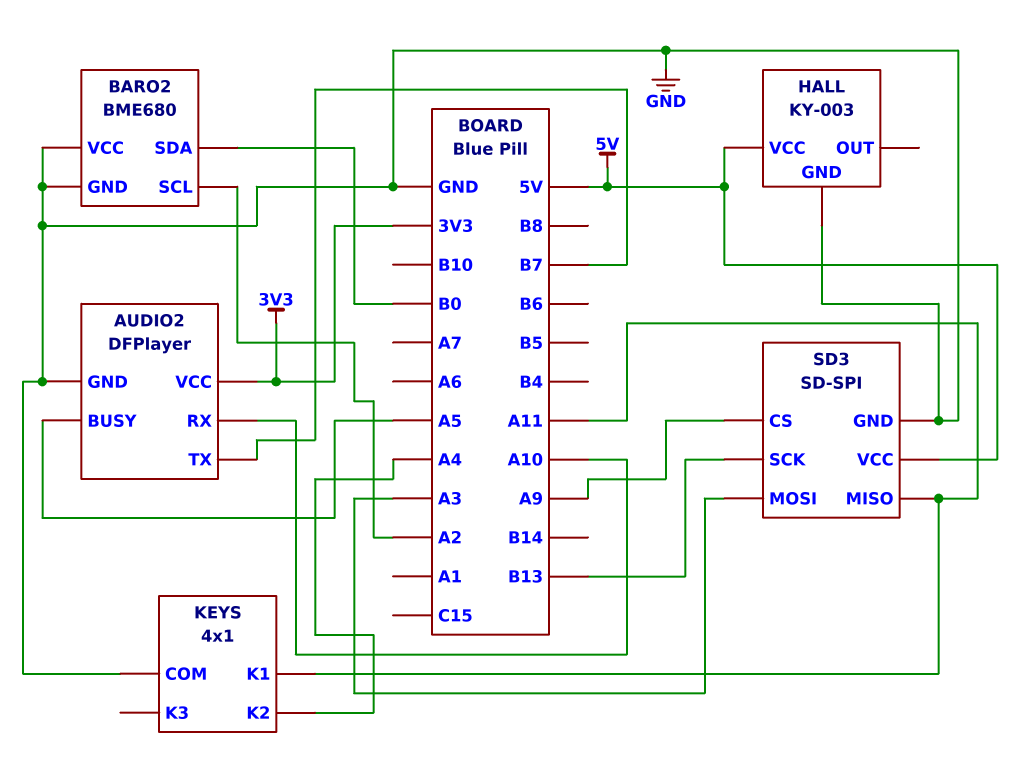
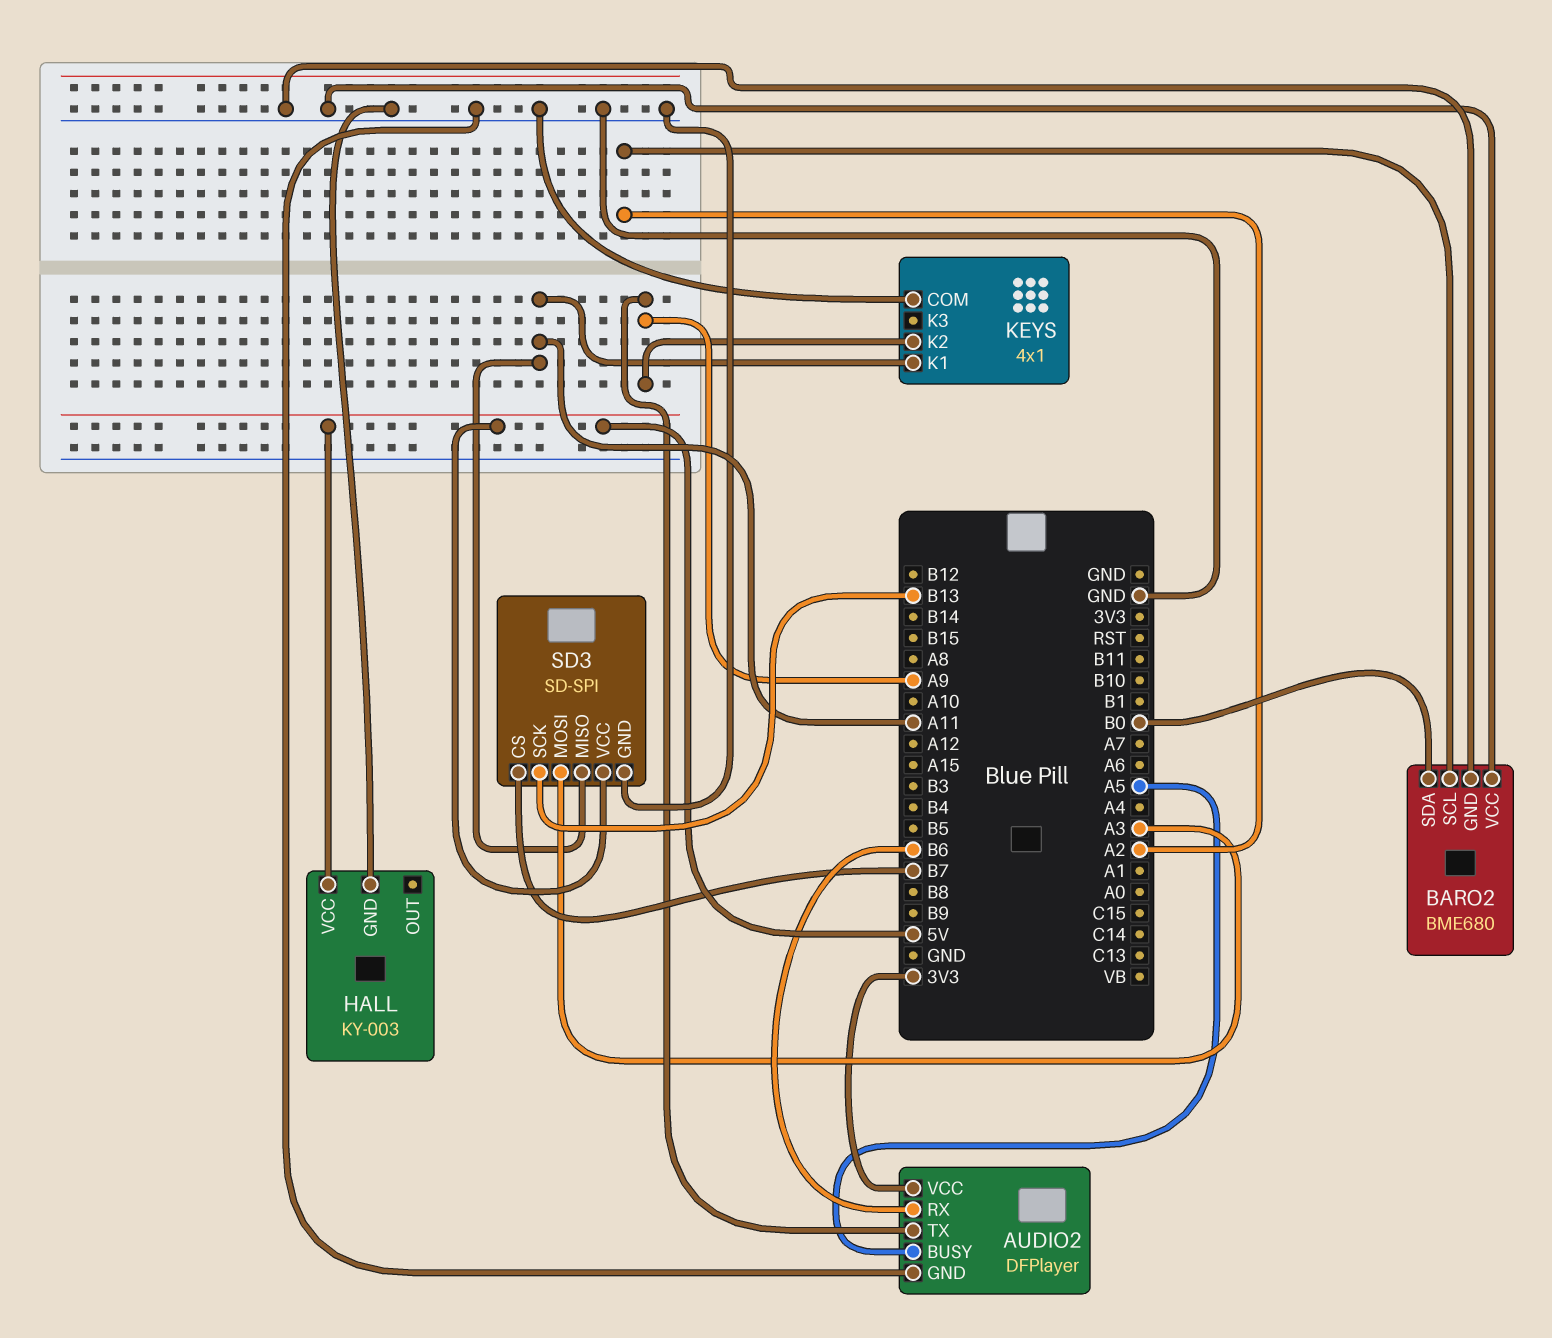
AUDIO2 pin RX: A10 -> B6
AUDIO2 pin TX: B7 -> A9
KEYS pin K2: A4 -> A9
SD3 pin CS: A9 -> B7

